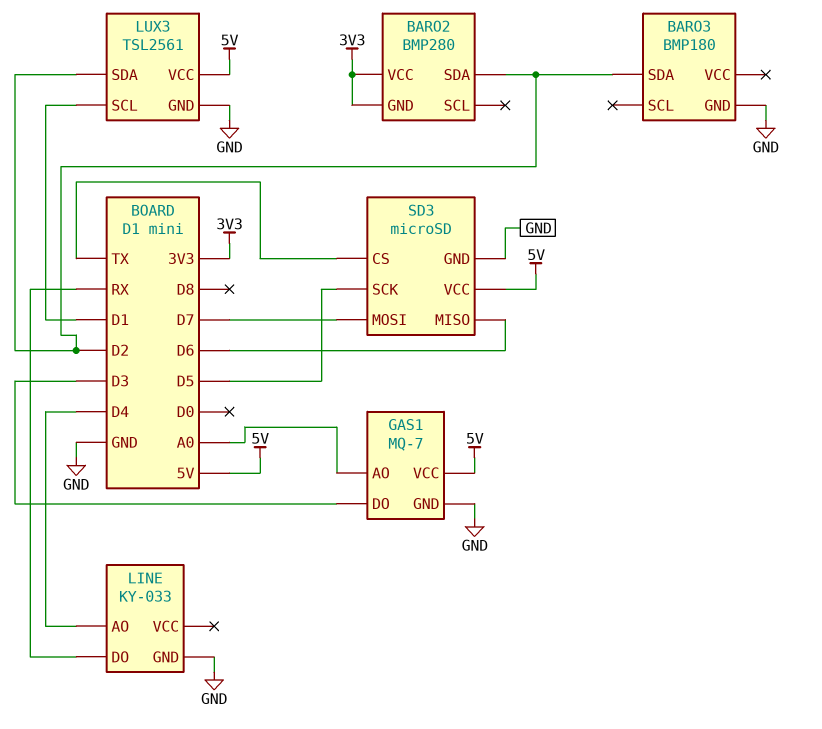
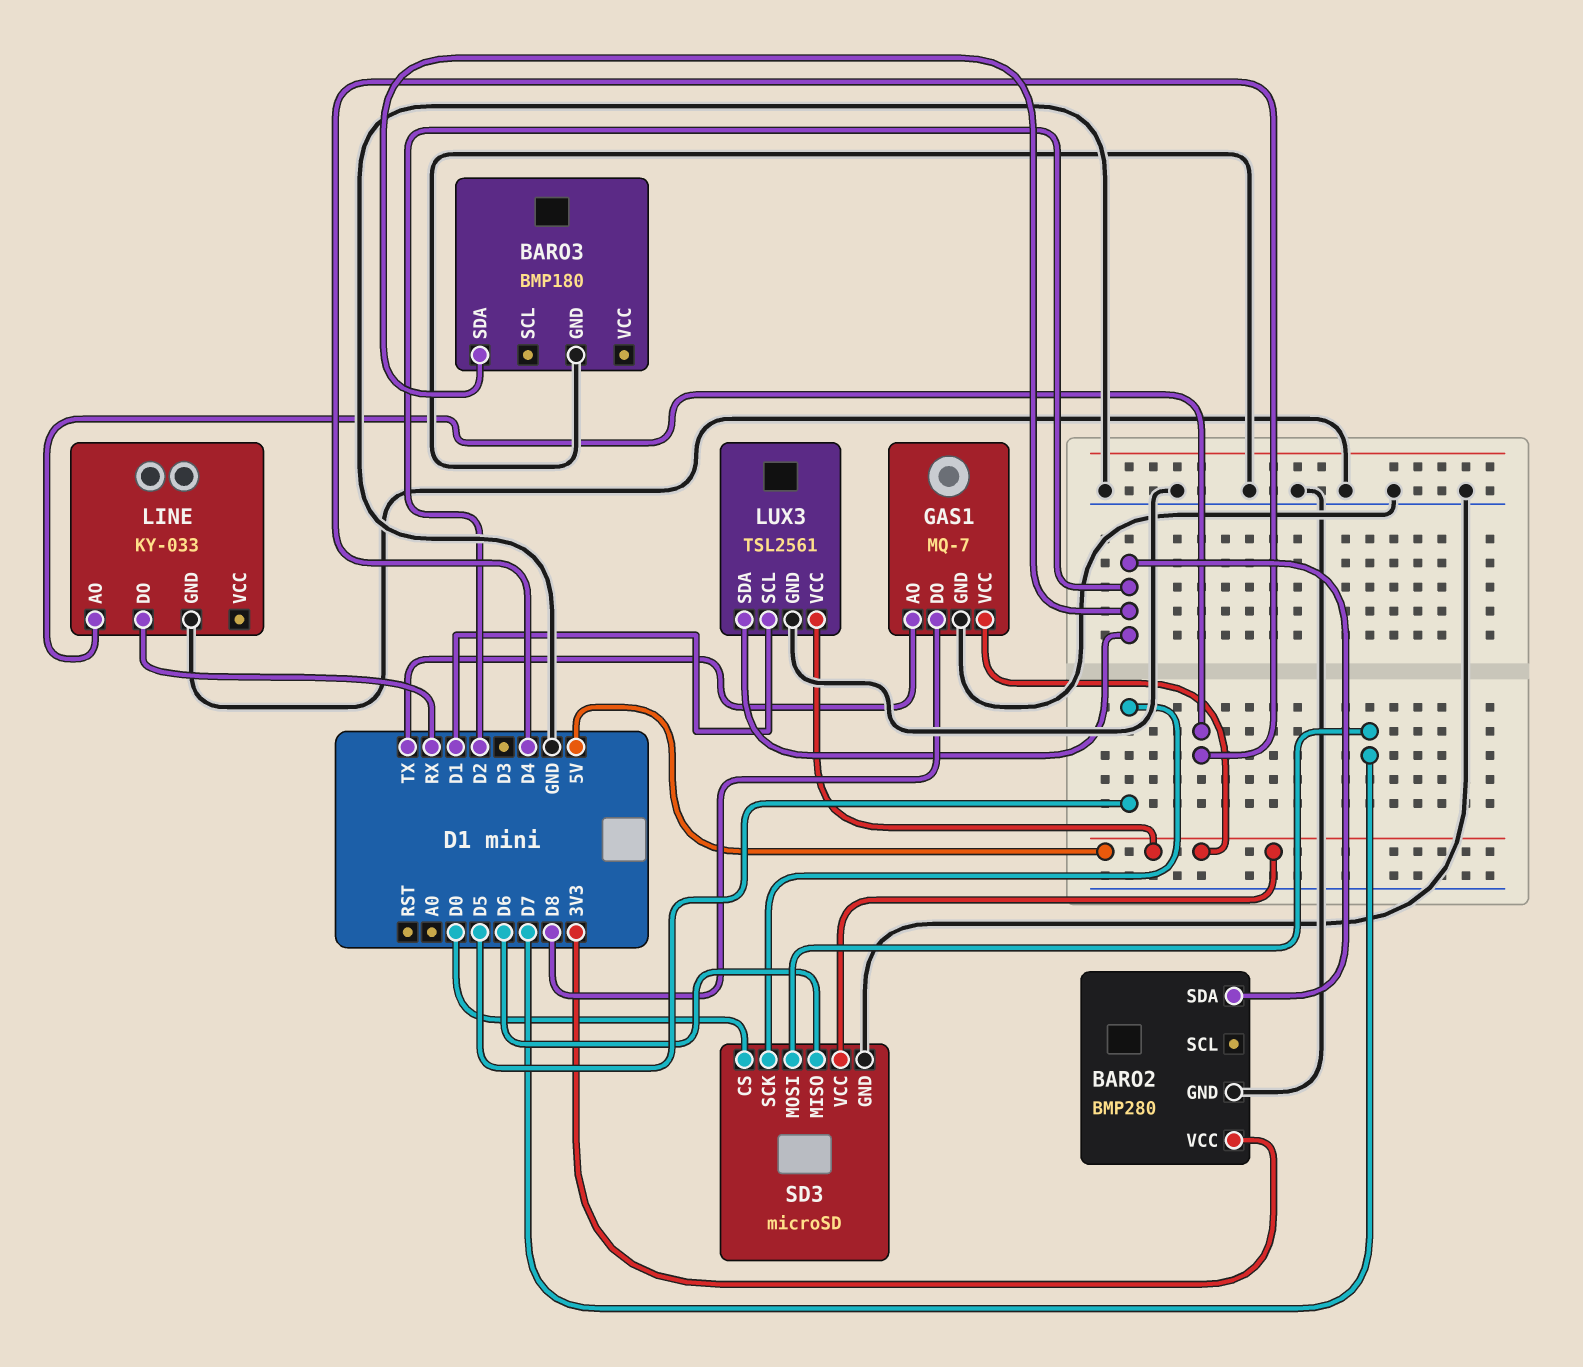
BARO2 pin GND: 3V3 -> GND
GAS1 pin AO: A0 -> TX
GAS1 pin DO: D3 -> D8
SD3 pin CS: TX -> D0

